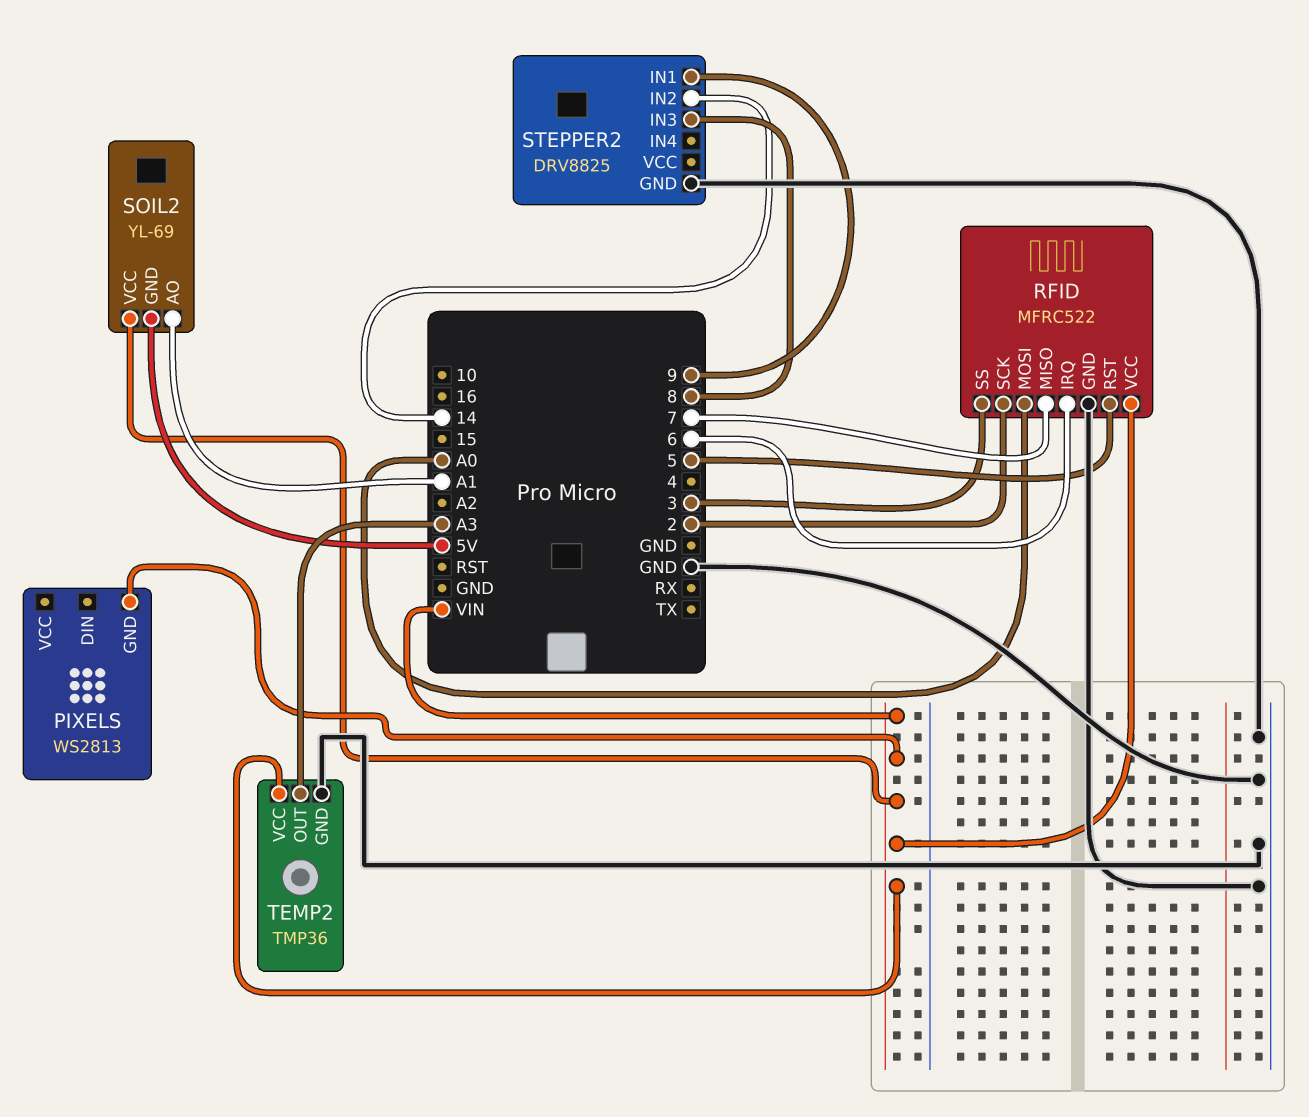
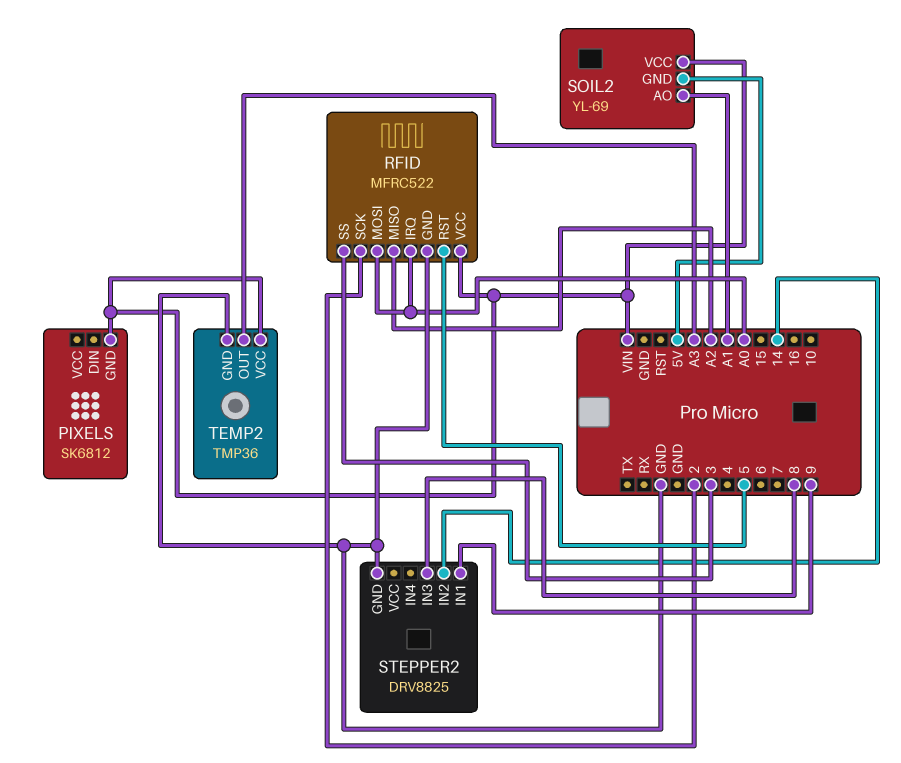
PIXELS: WS2813 -> SK6812
RFID pin IRQ: 6 -> A0
RFID pin MISO: 7 -> A2

